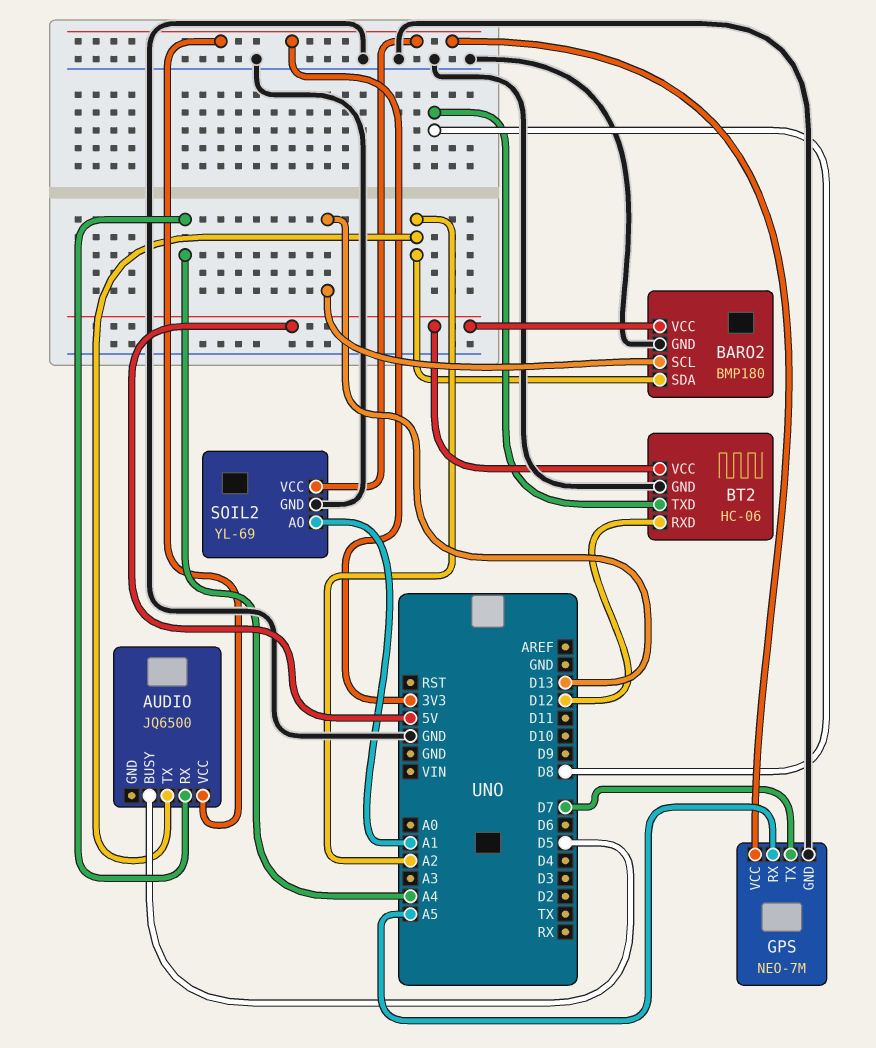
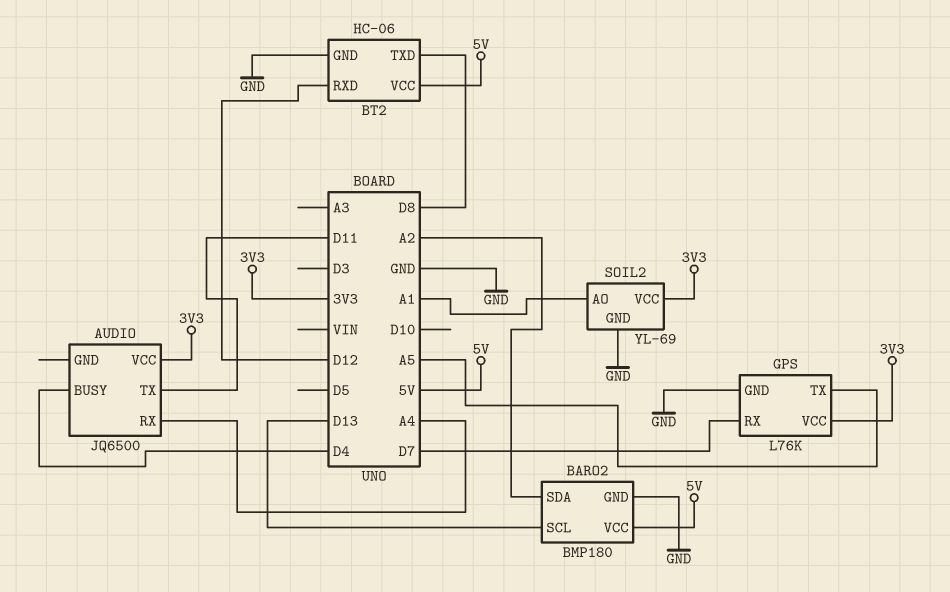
AUDIO pin BUSY: D5 -> D4
AUDIO pin TX: A2 -> D11
GPS: NEO-7M -> L76K
GPS pin RX: A5 -> D7
GPS pin TX: D7 -> A5

